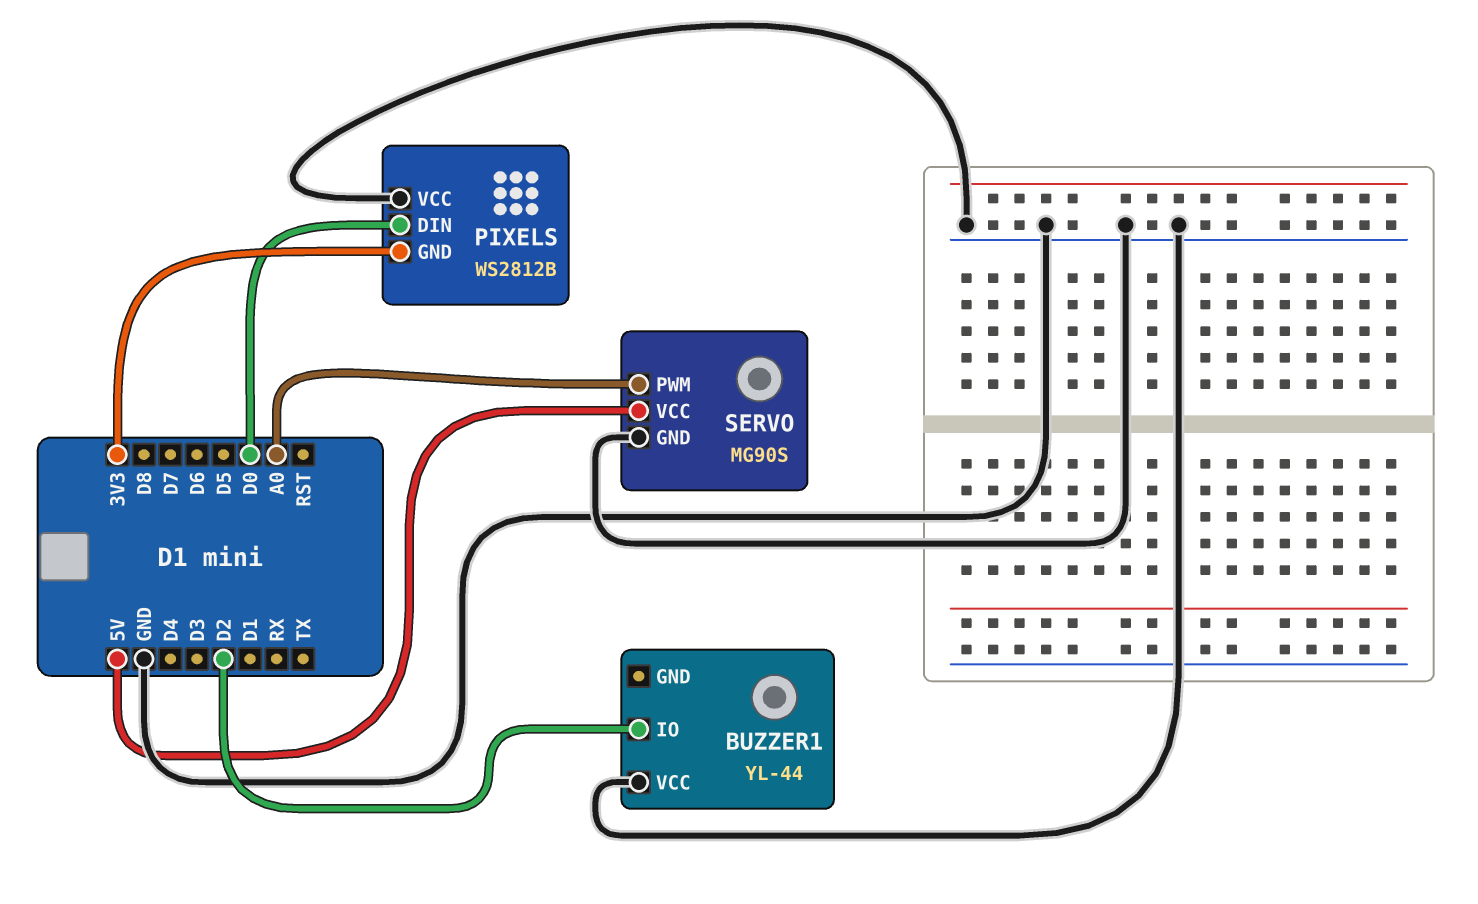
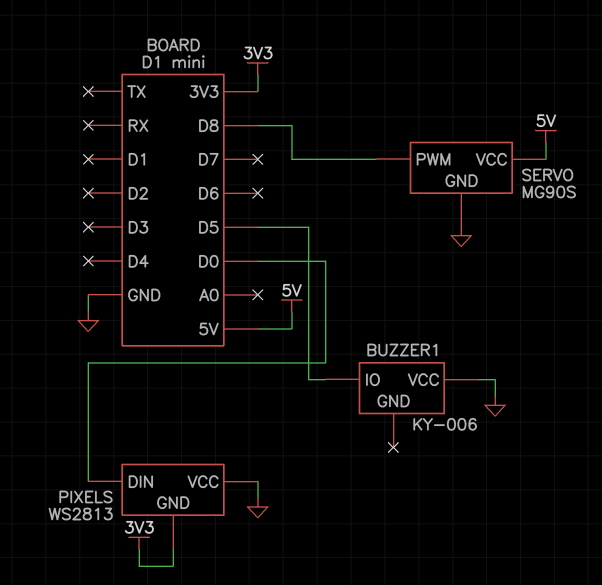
BUZZER1: YL-44 -> KY-006
BUZZER1 pin IO: D2 -> D5
PIXELS: WS2812B -> WS2813
SERVO pin PWM: A0 -> D8

